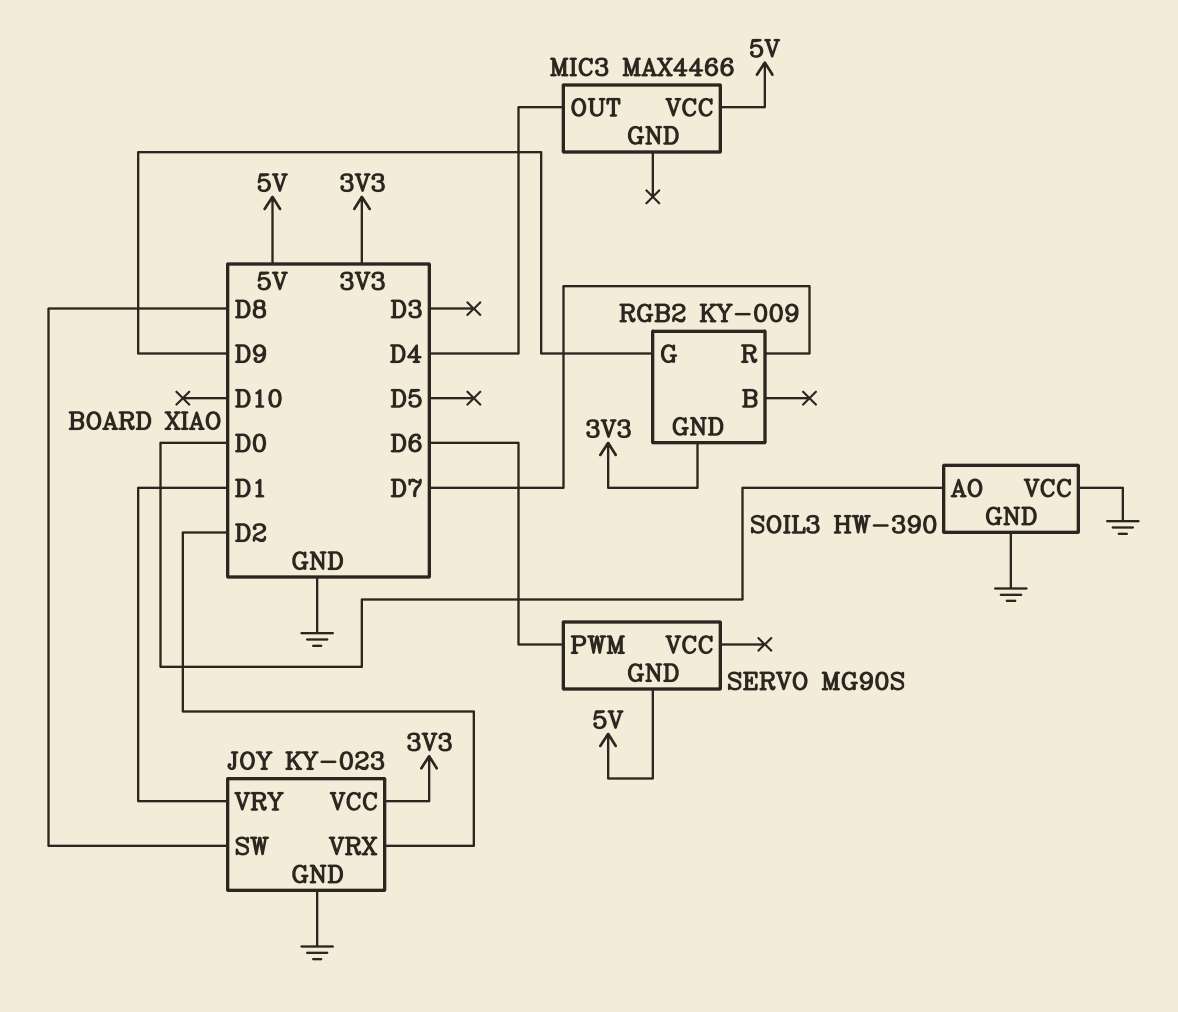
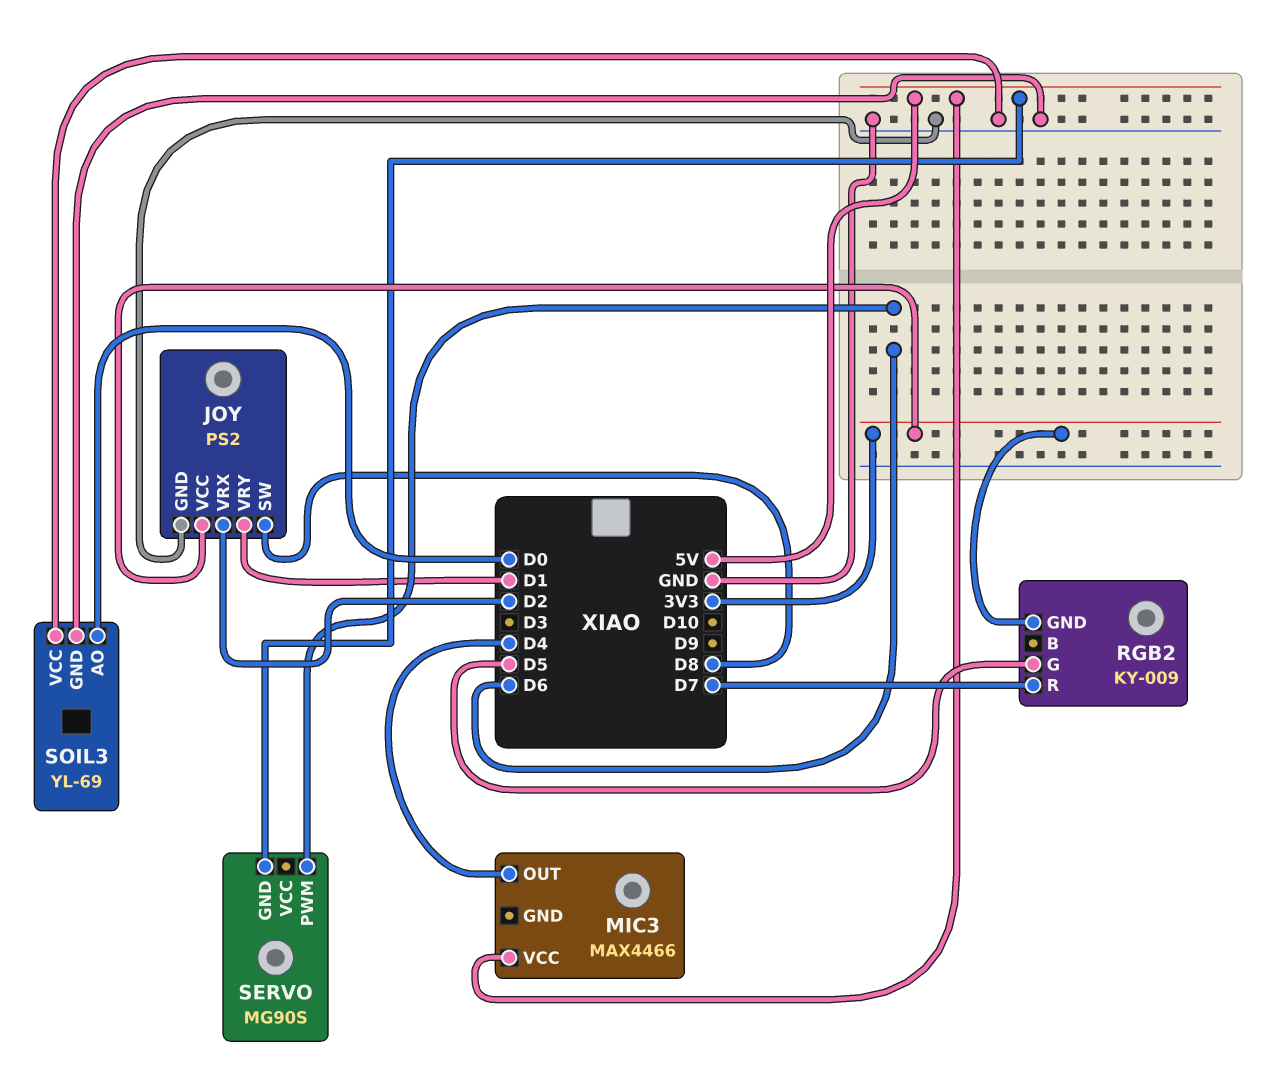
JOY: KY-023 -> PS2
RGB2 pin G: D9 -> D5
SOIL3: HW-390 -> YL-69

